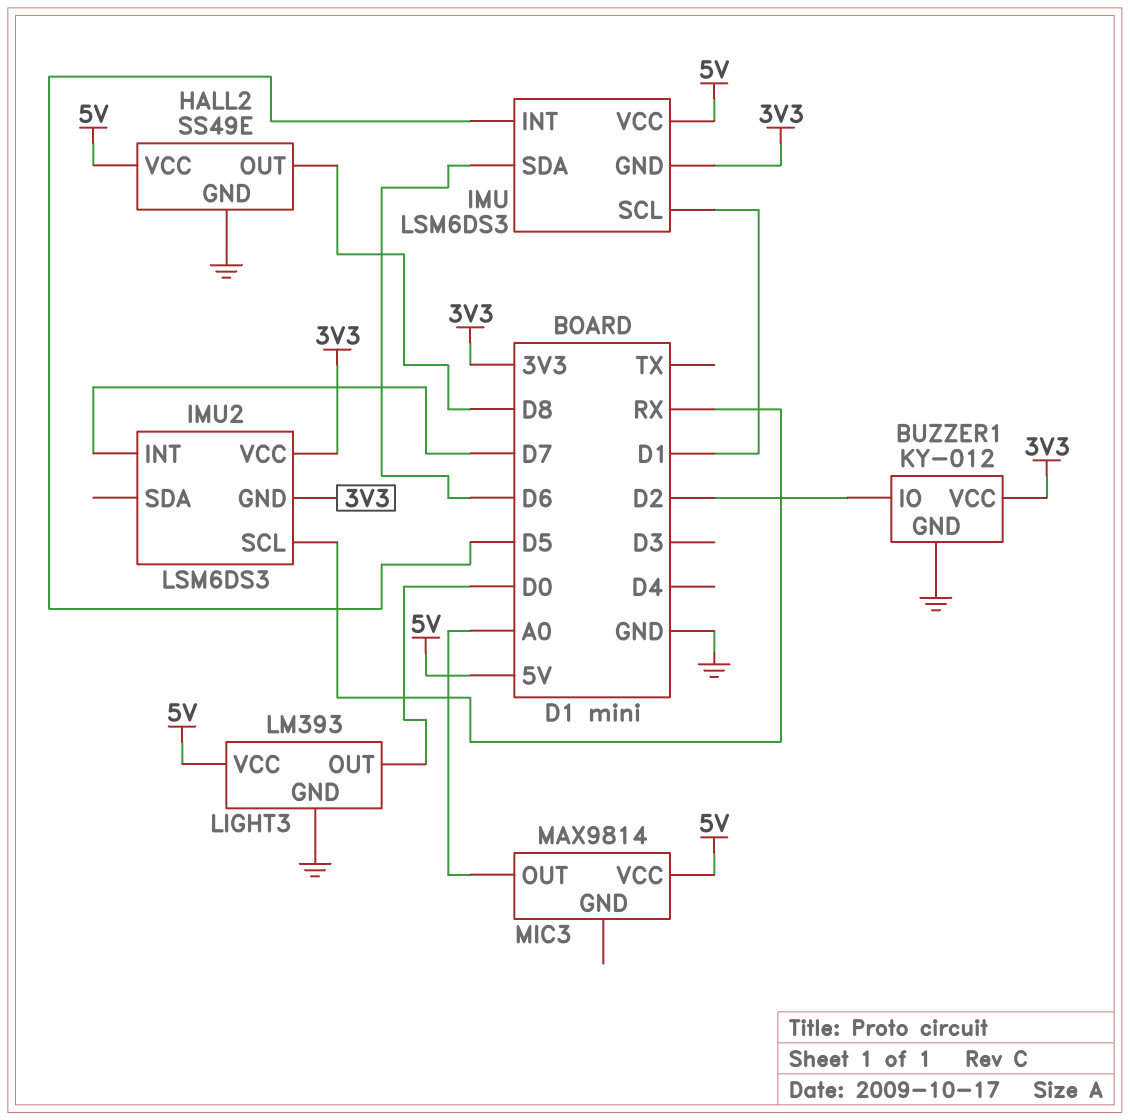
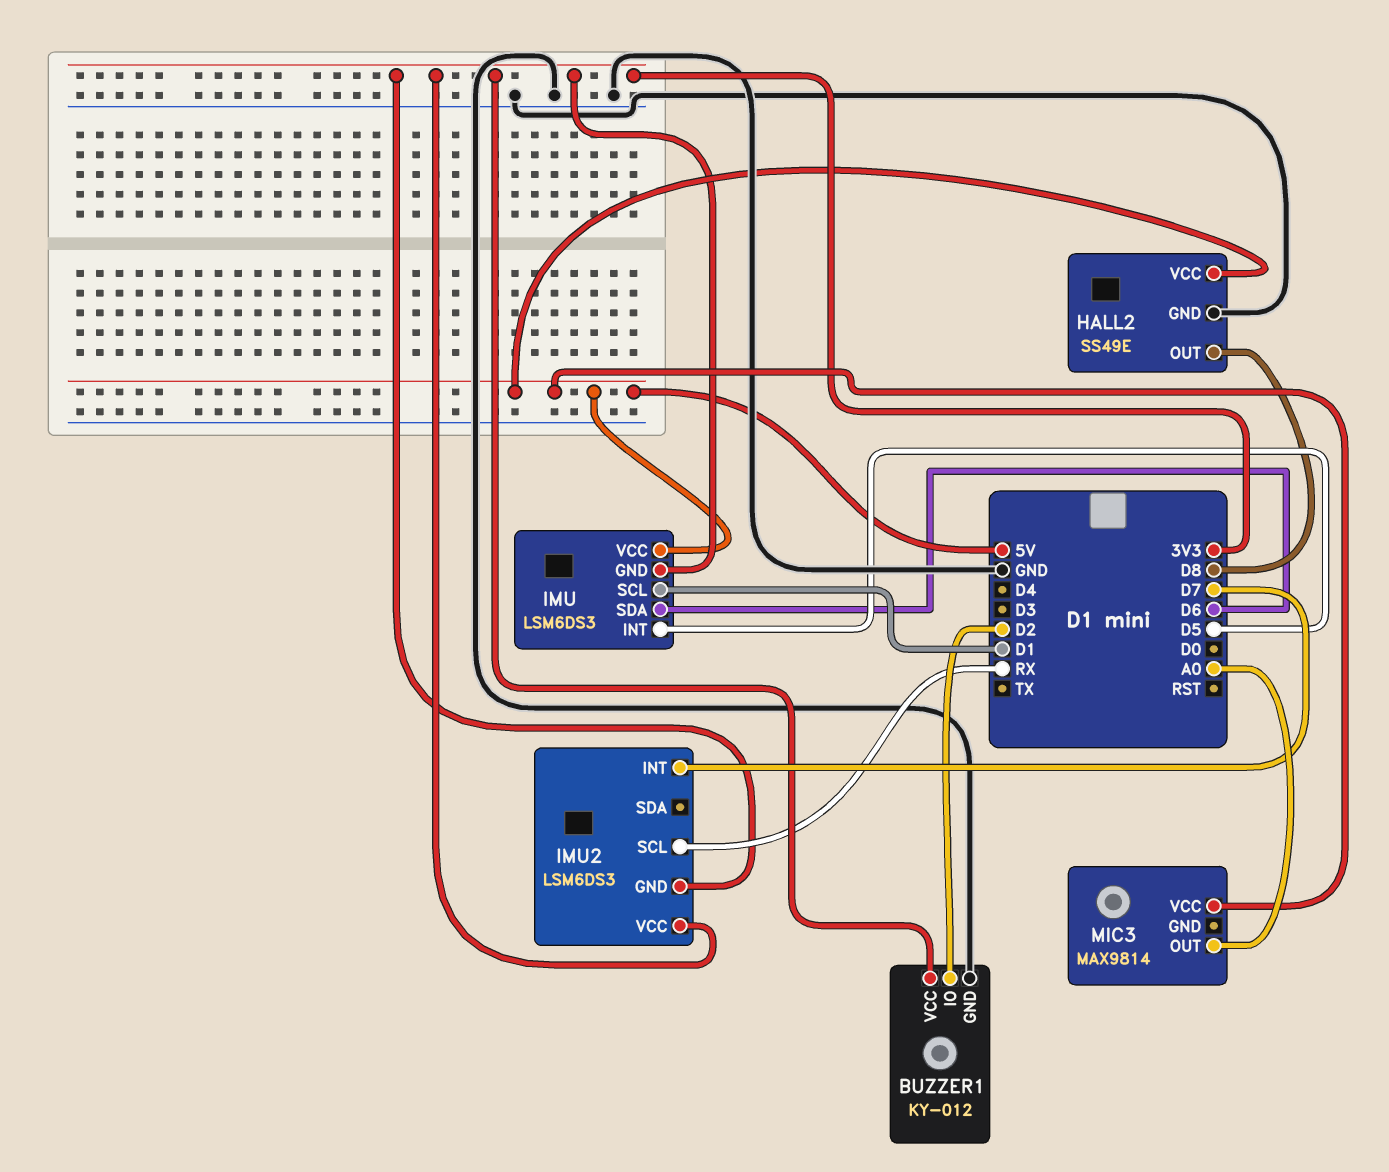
LIGHT3: LM393 -> none
LIGHT3 pin GND: GND -> none
LIGHT3 pin OUT: D0 -> none
LIGHT3 pin VCC: 5V -> none

